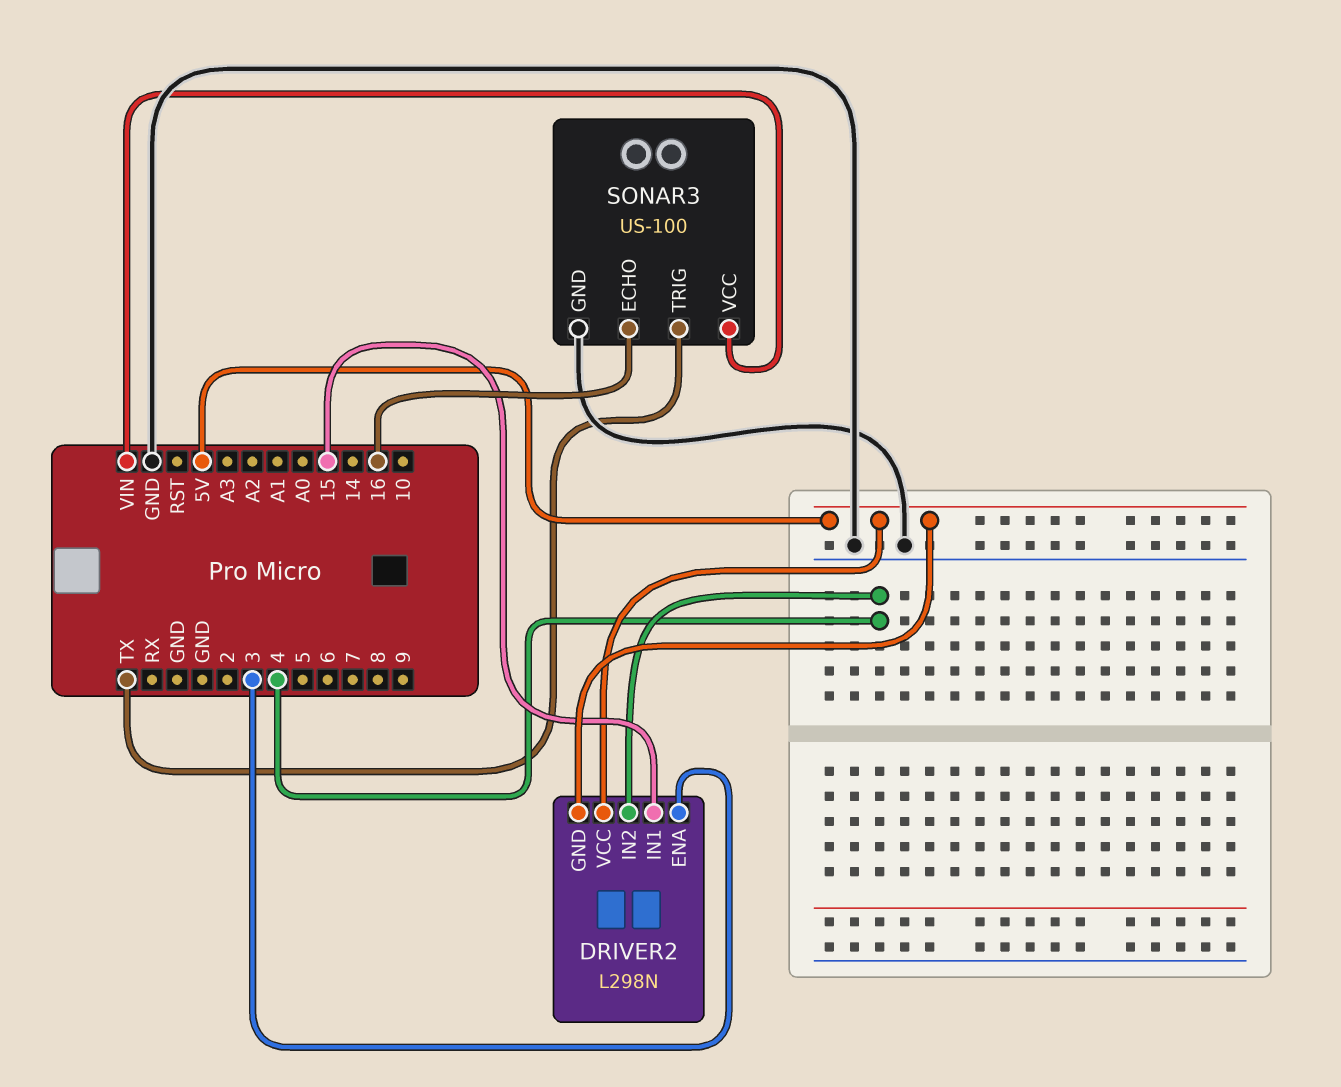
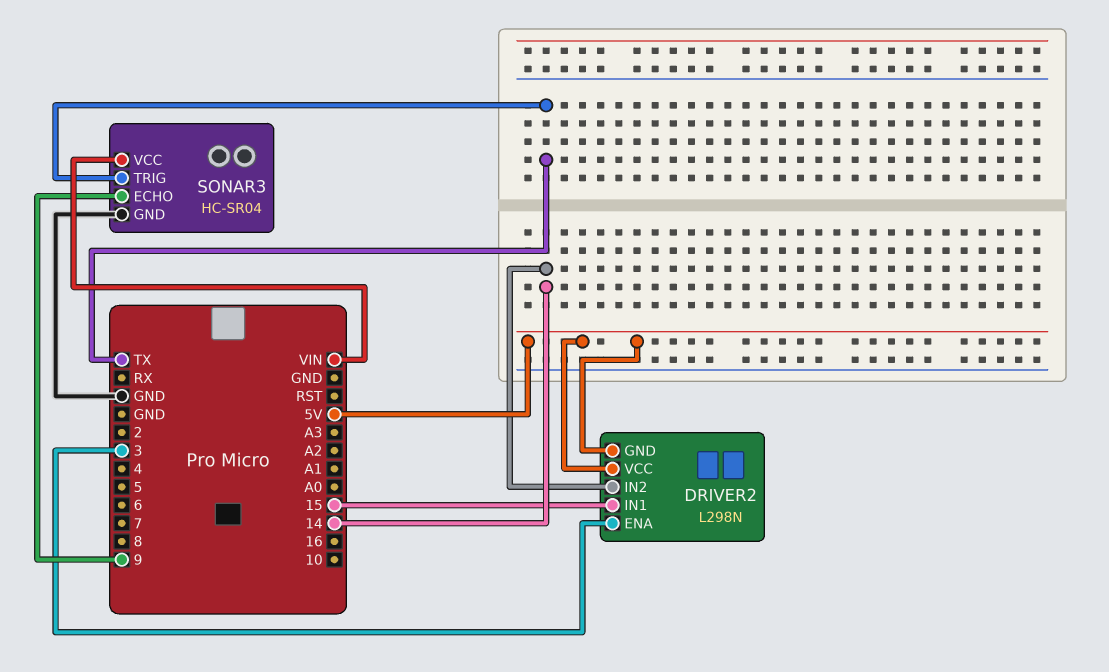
DRIVER2 pin IN2: 4 -> 14
SONAR3: US-100 -> HC-SR04
SONAR3 pin ECHO: 16 -> 9

